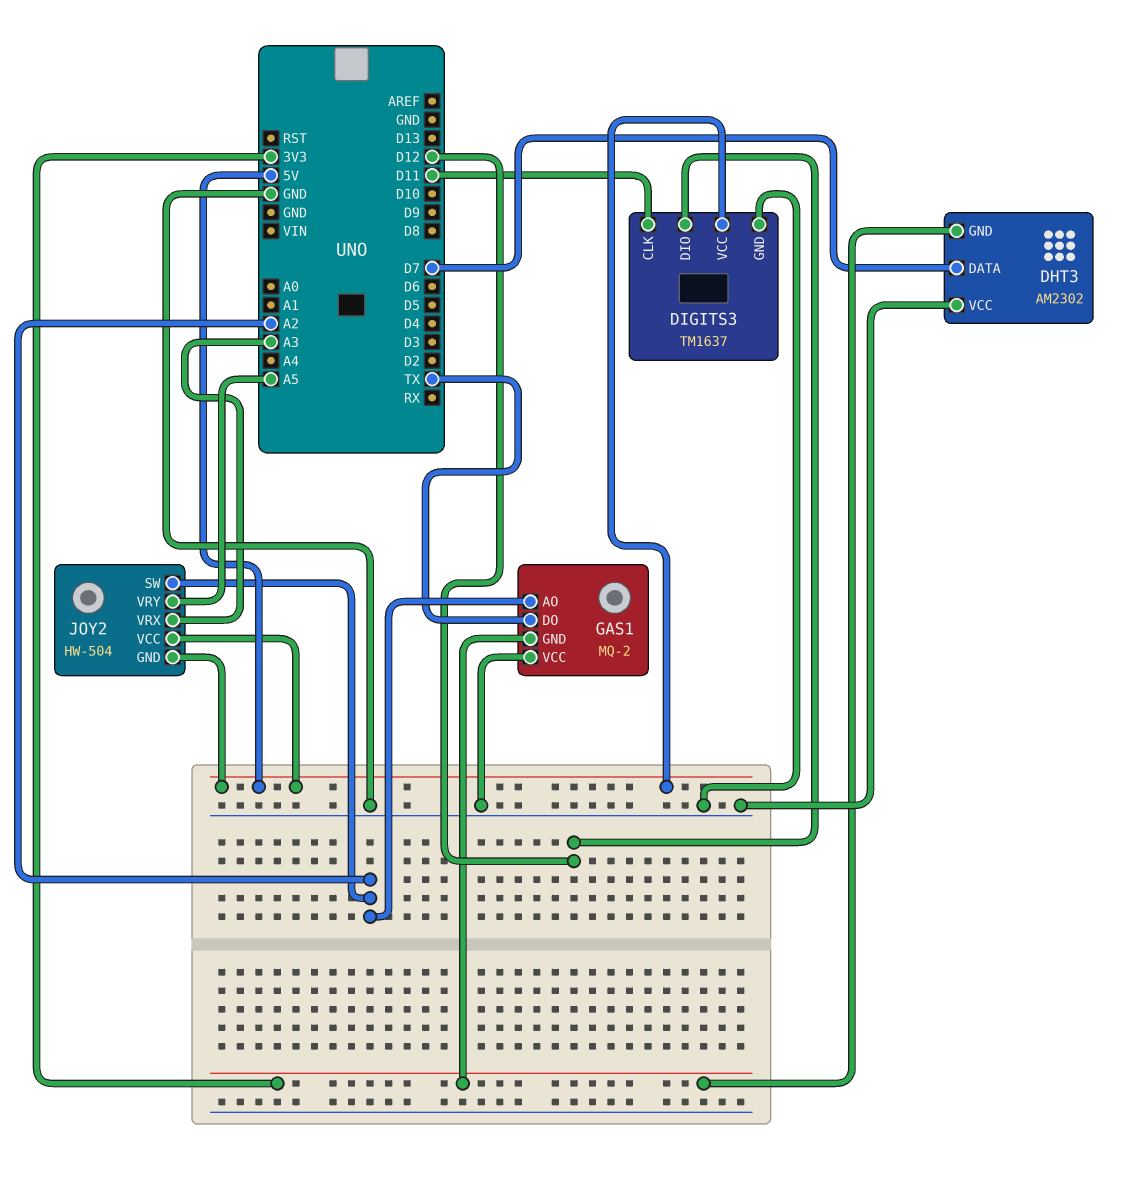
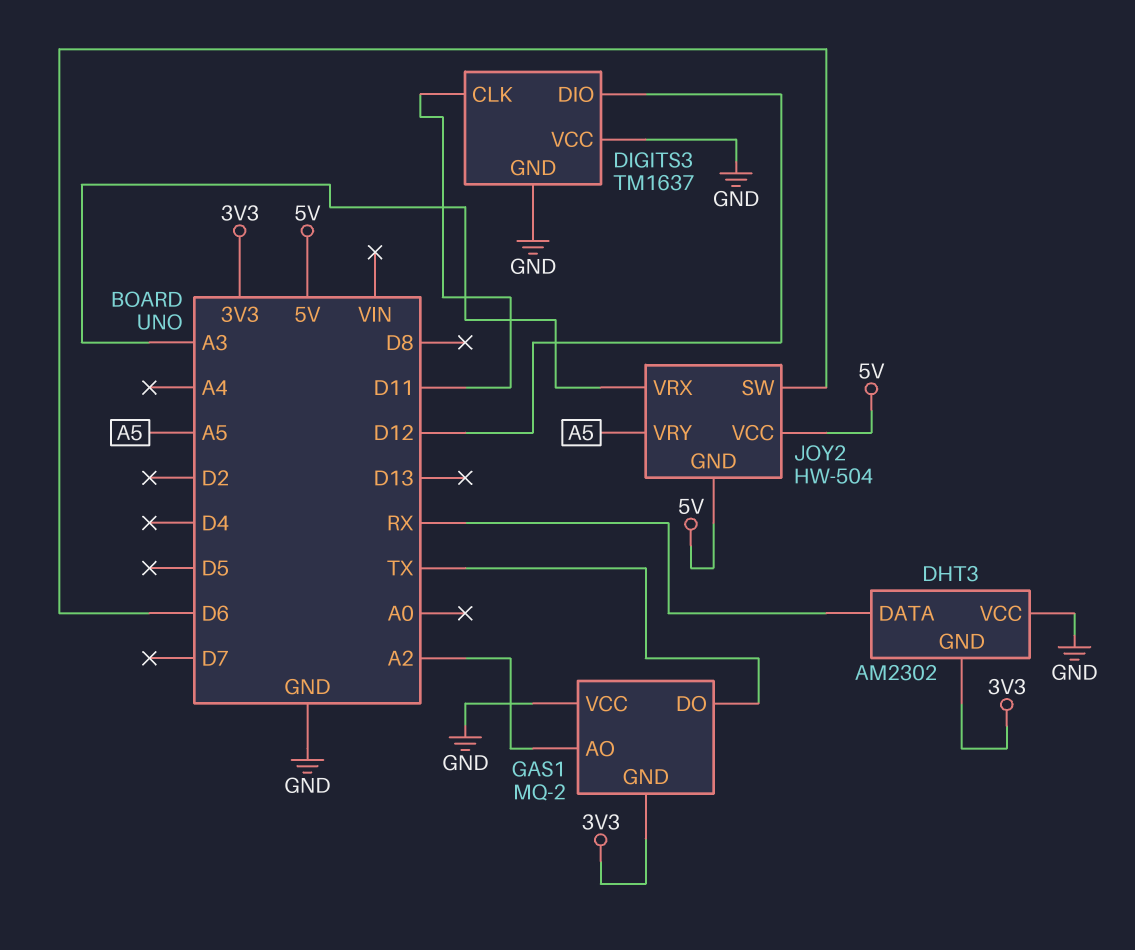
DHT3 pin DATA: D7 -> RX
DIGITS3 pin VCC: 5V -> GND
JOY2 pin SW: A2 -> D6

